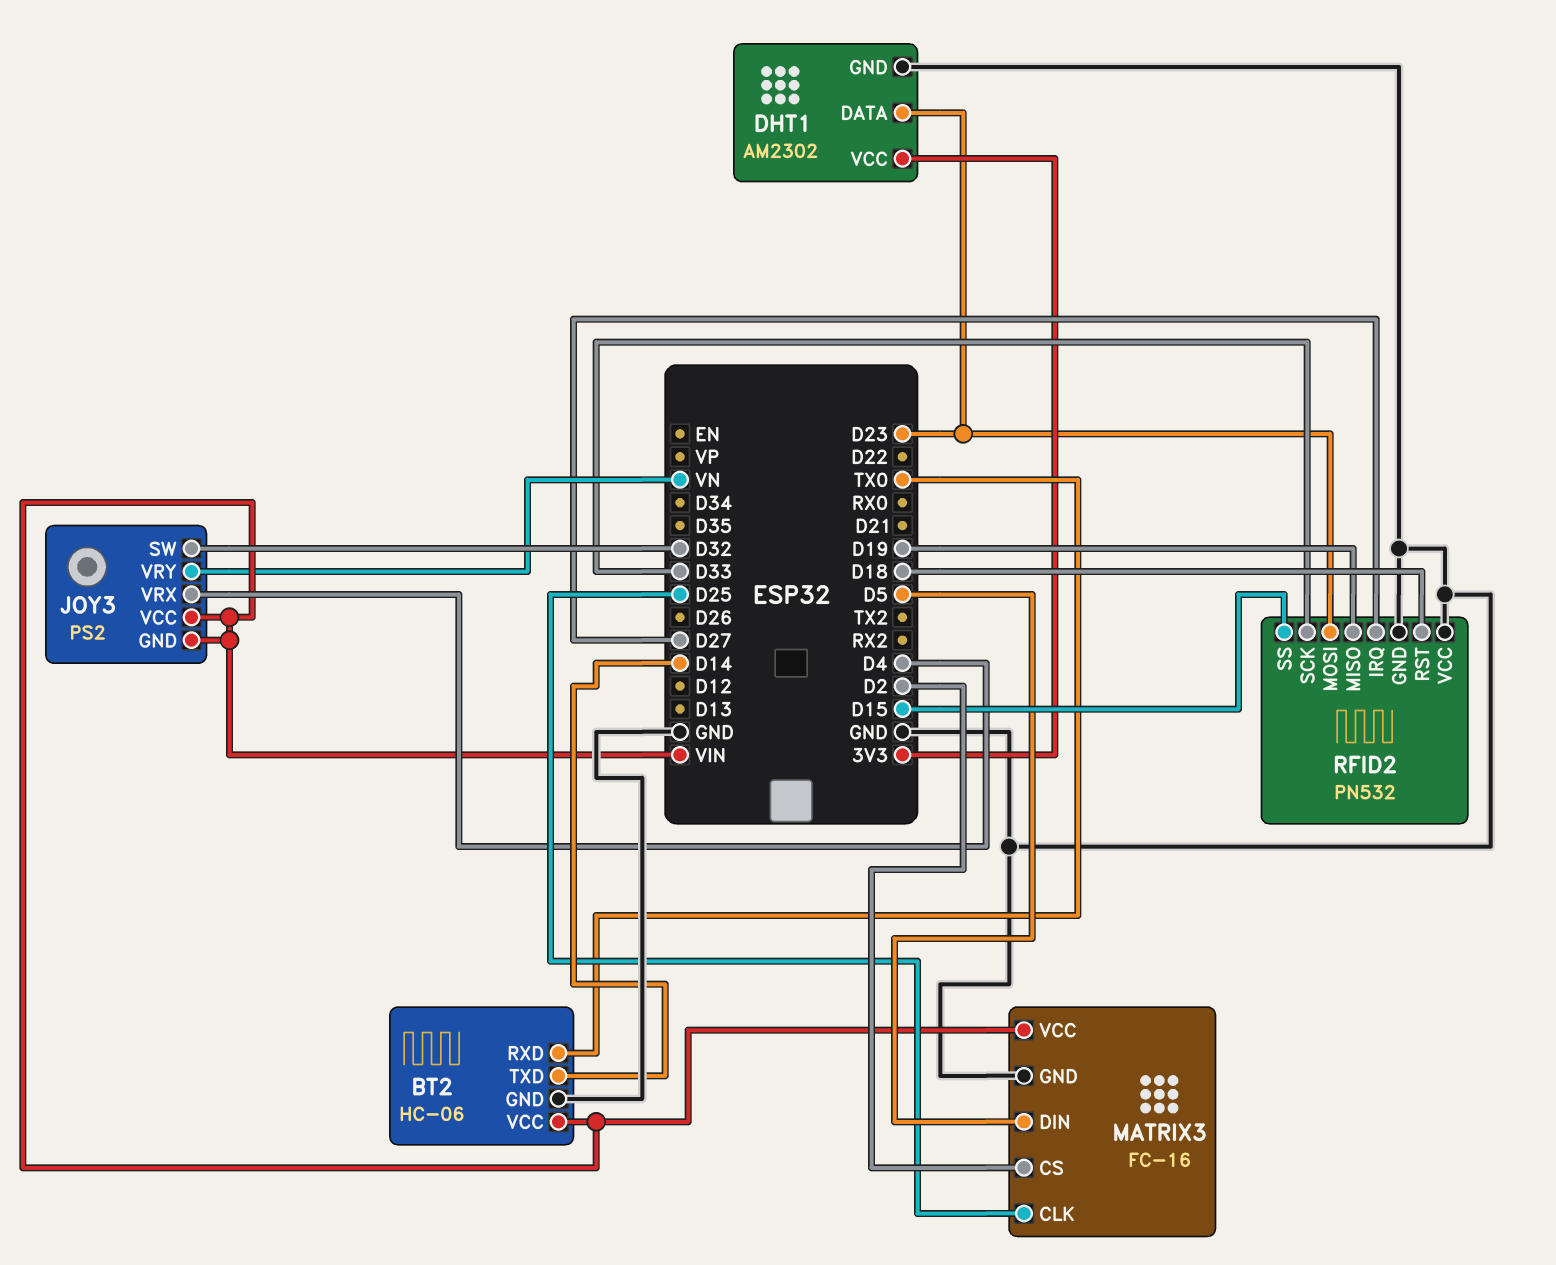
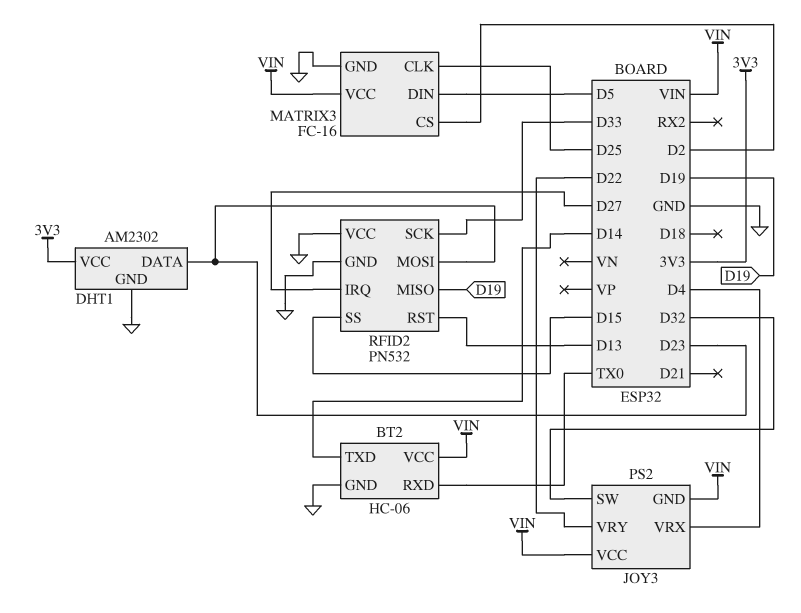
JOY3 pin VRY: VN -> D22
RFID2 pin RST: D18 -> D13

